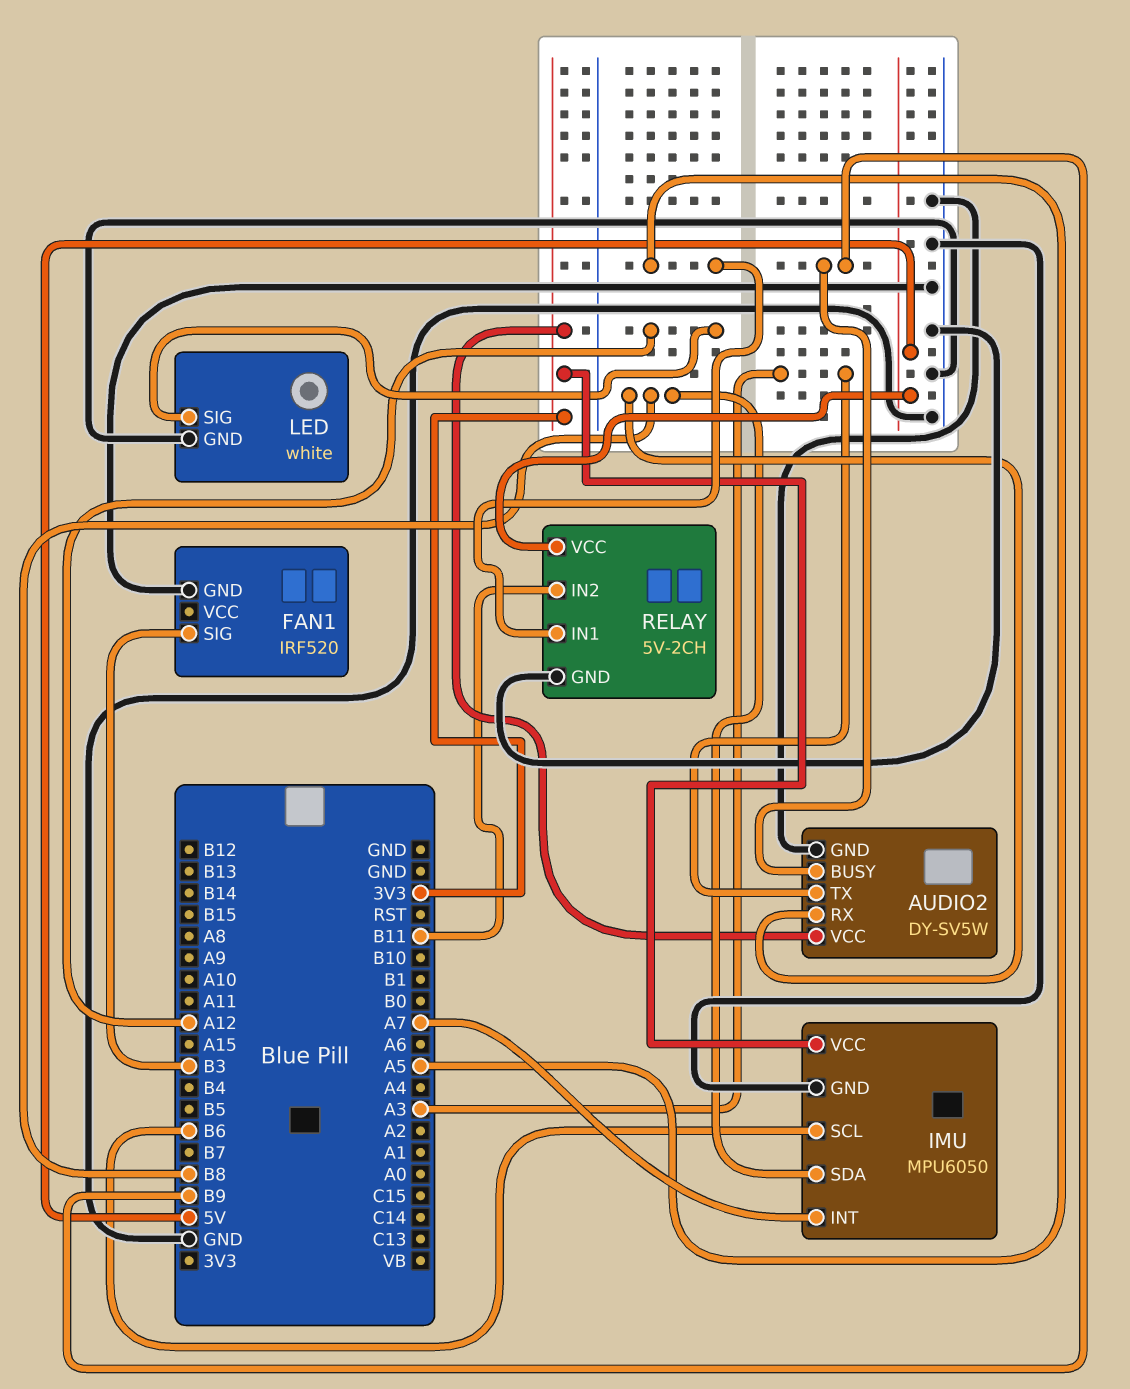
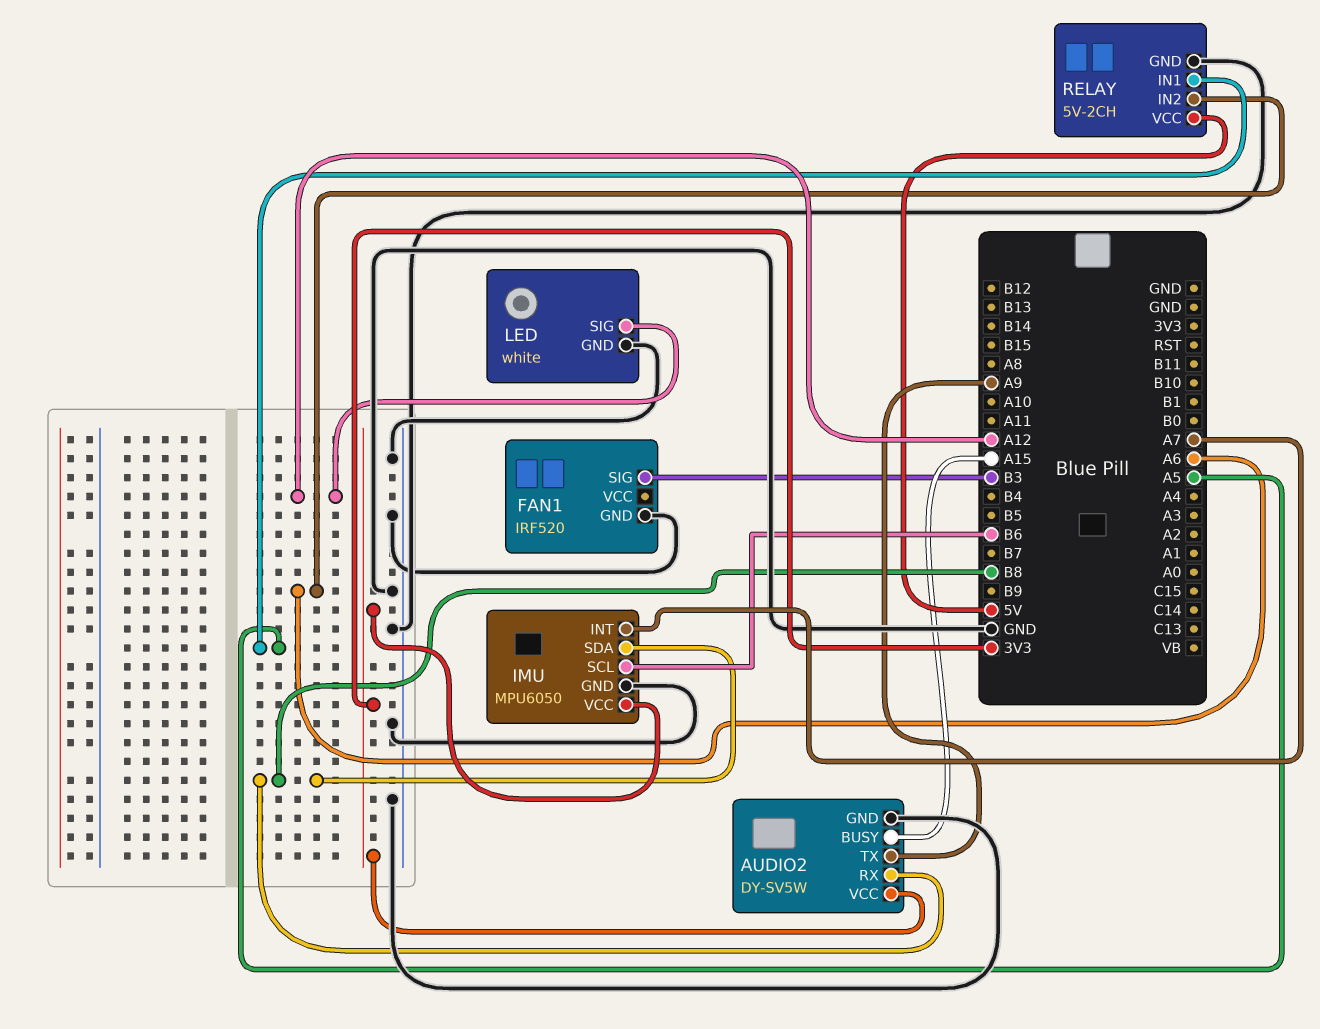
AUDIO2 pin BUSY: B9 -> A15
AUDIO2 pin TX: A3 -> A9
RELAY pin IN2: B11 -> A6

